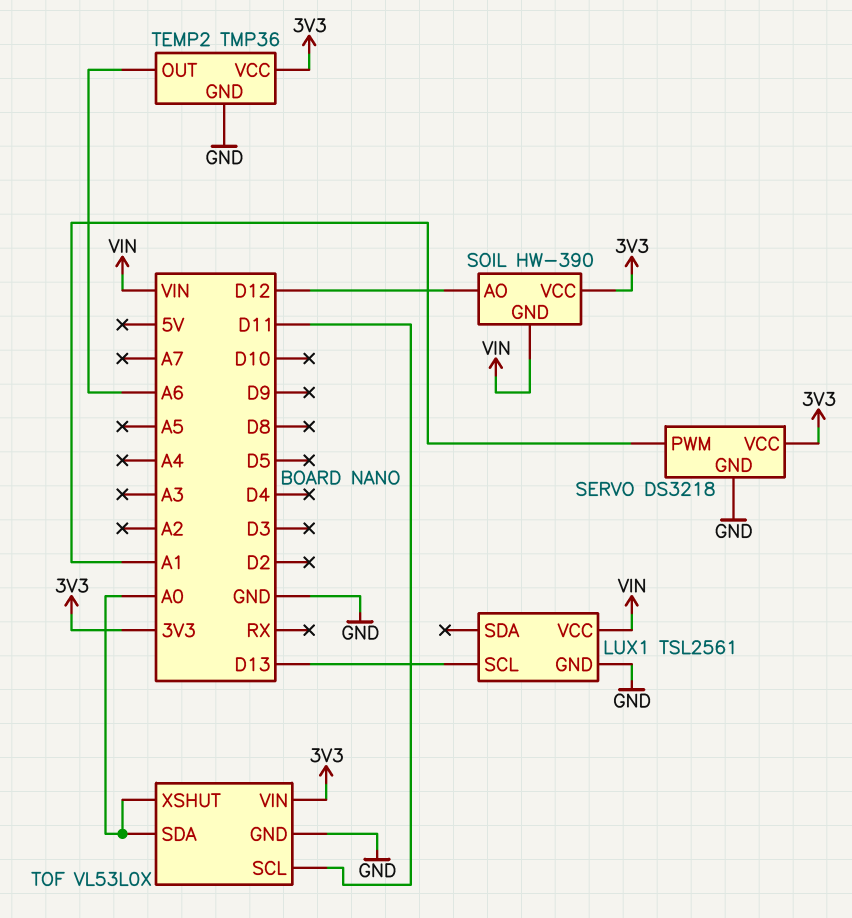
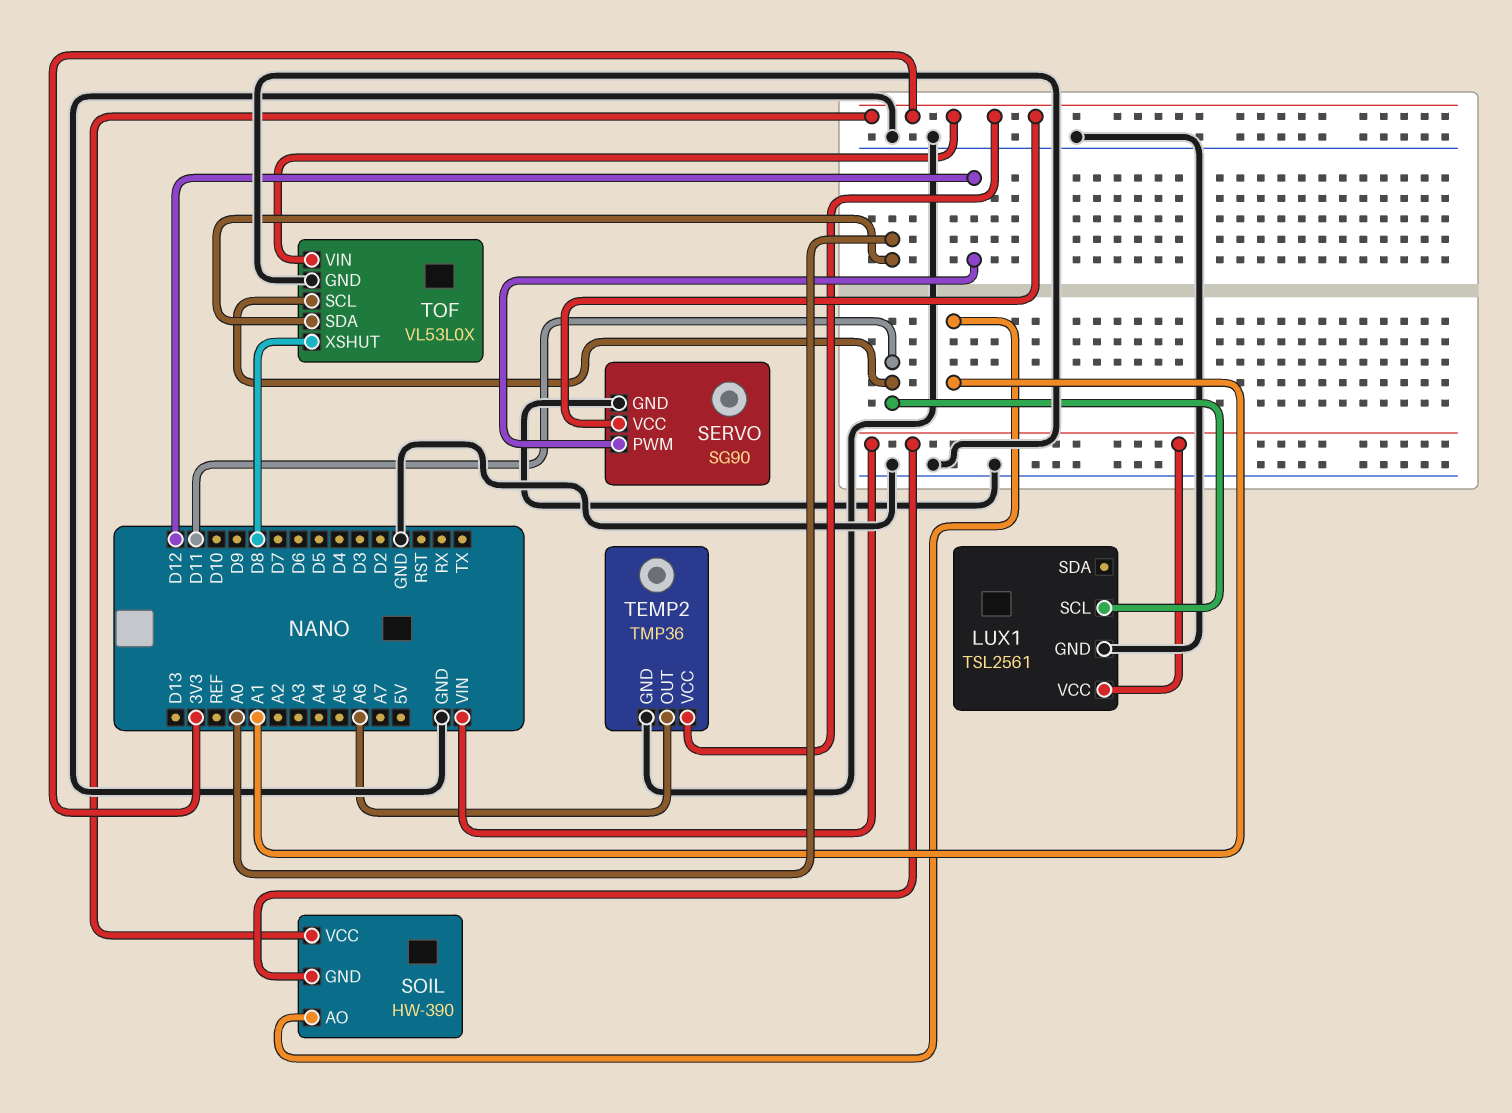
LUX1 pin SCL: D13 -> D11
SERVO: DS3218 -> SG90
SERVO pin PWM: A1 -> D12
SOIL pin AO: D12 -> A1
TOF pin XSHUT: A0 -> D8

